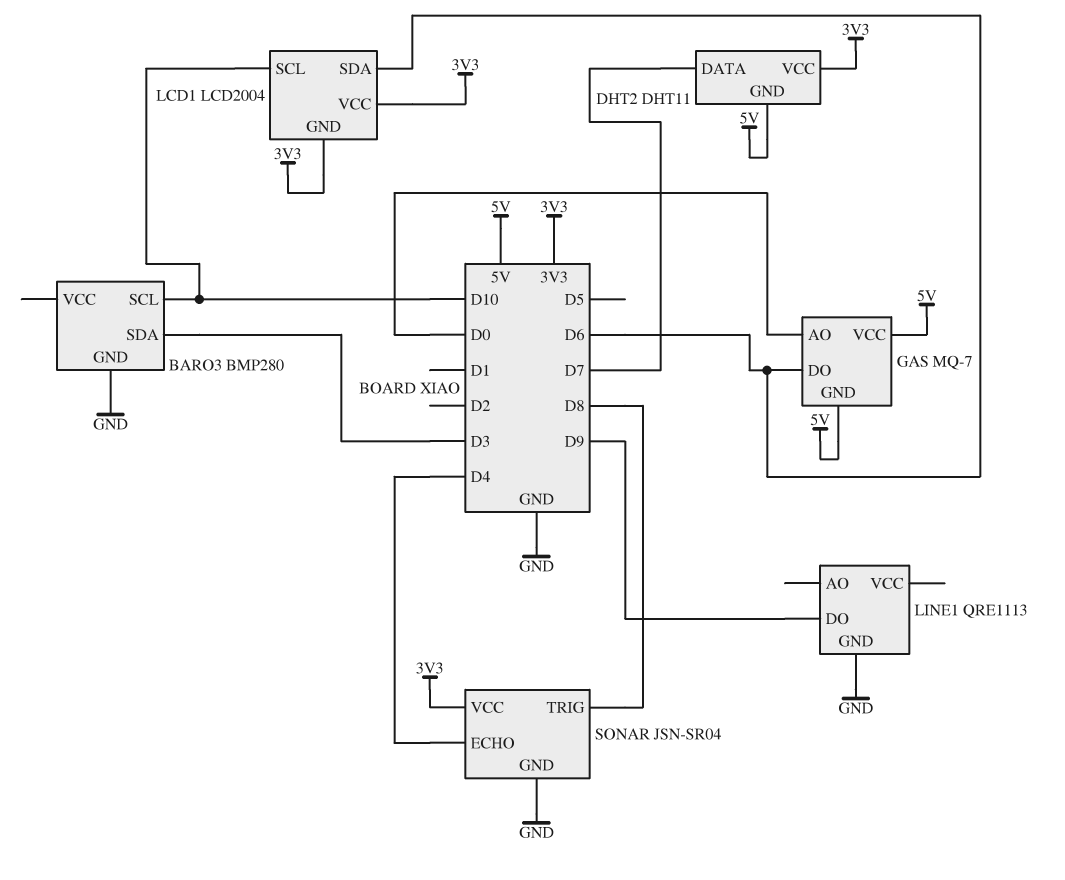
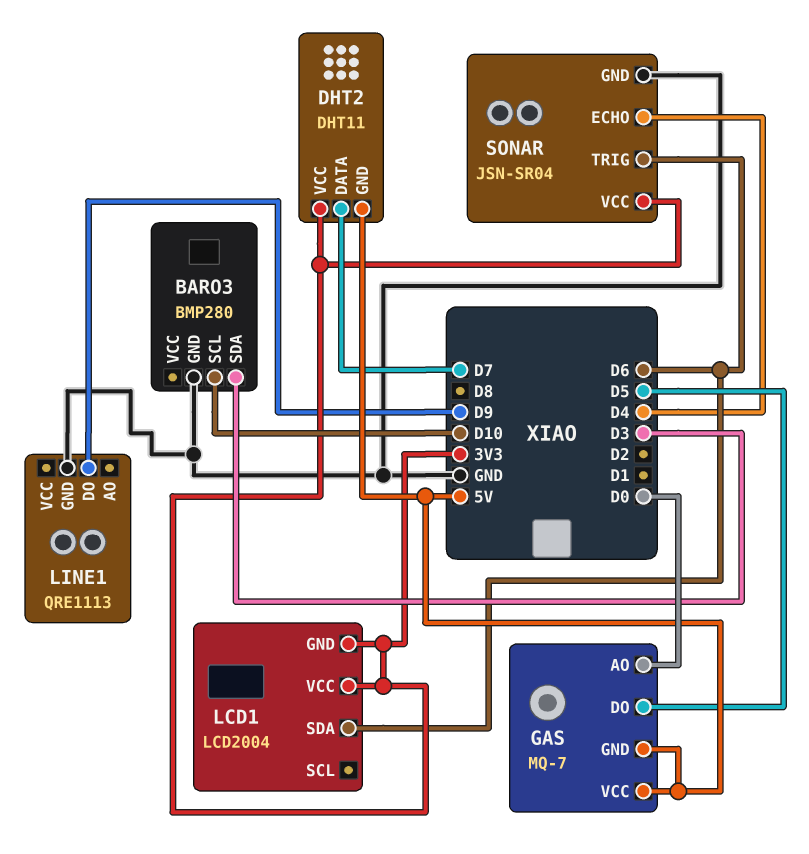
GAS pin DO: D6 -> D5
LCD1 pin SCL: D10 -> none
SONAR pin TRIG: D8 -> D6

